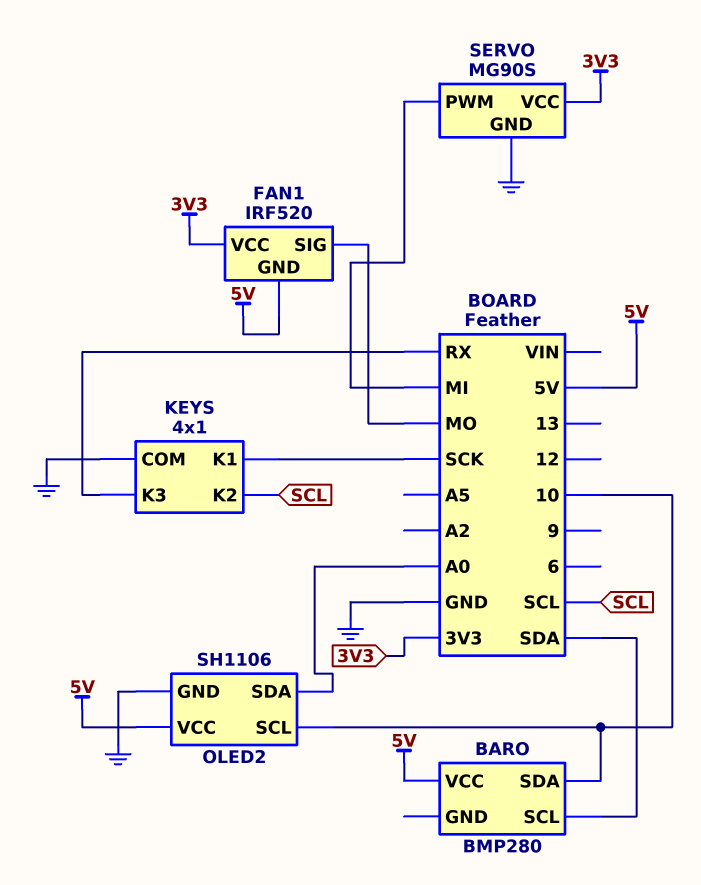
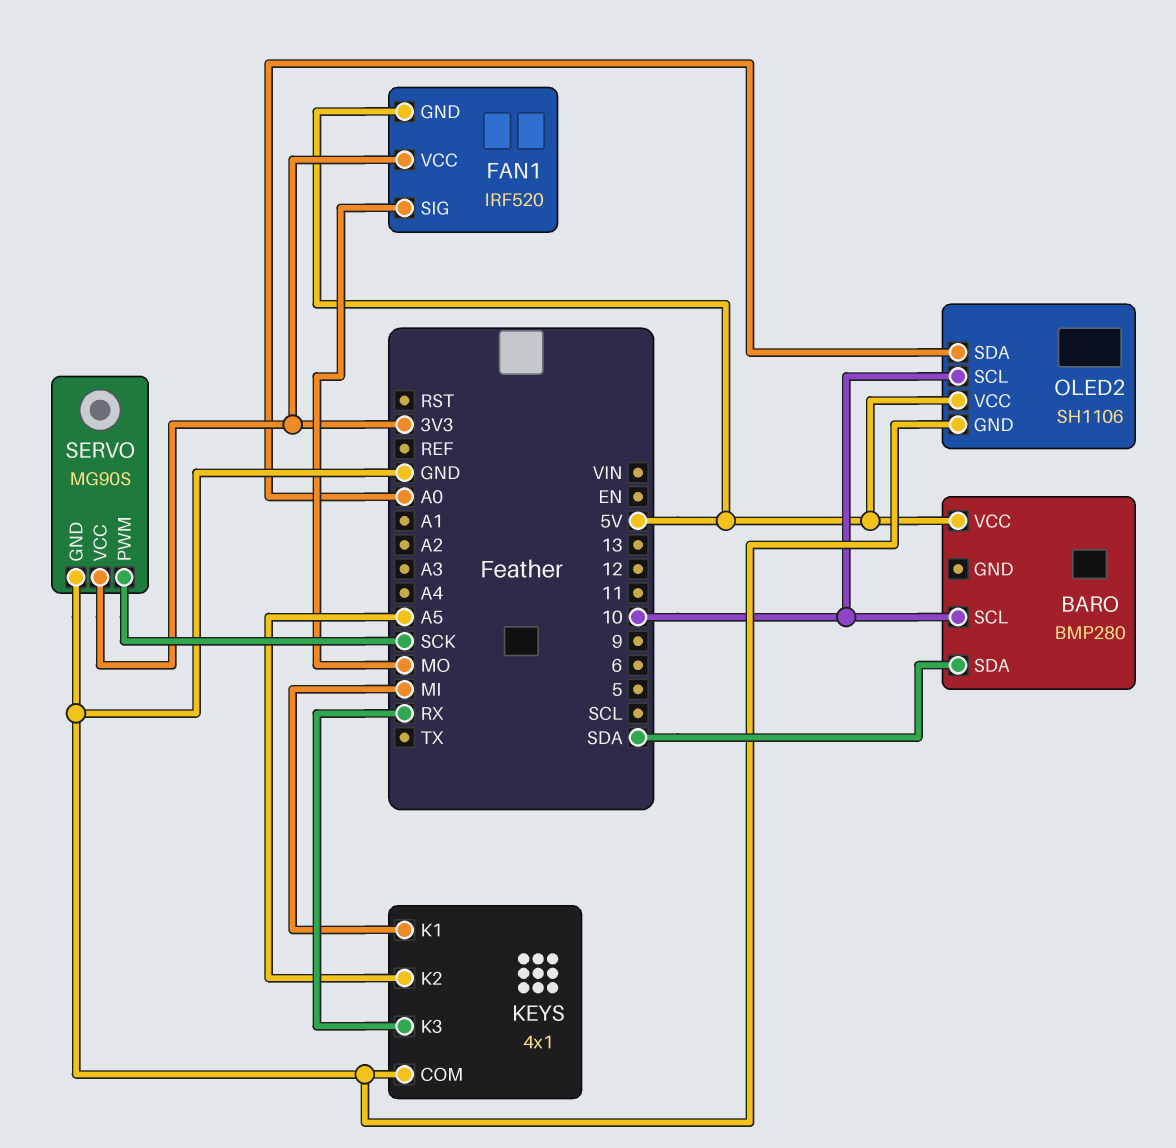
BARO pin SCL: SDA -> 10
BARO pin SDA: 10 -> SDA
KEYS pin K1: SCK -> MI
KEYS pin K2: SCL -> A5
SERVO pin PWM: MI -> SCK

